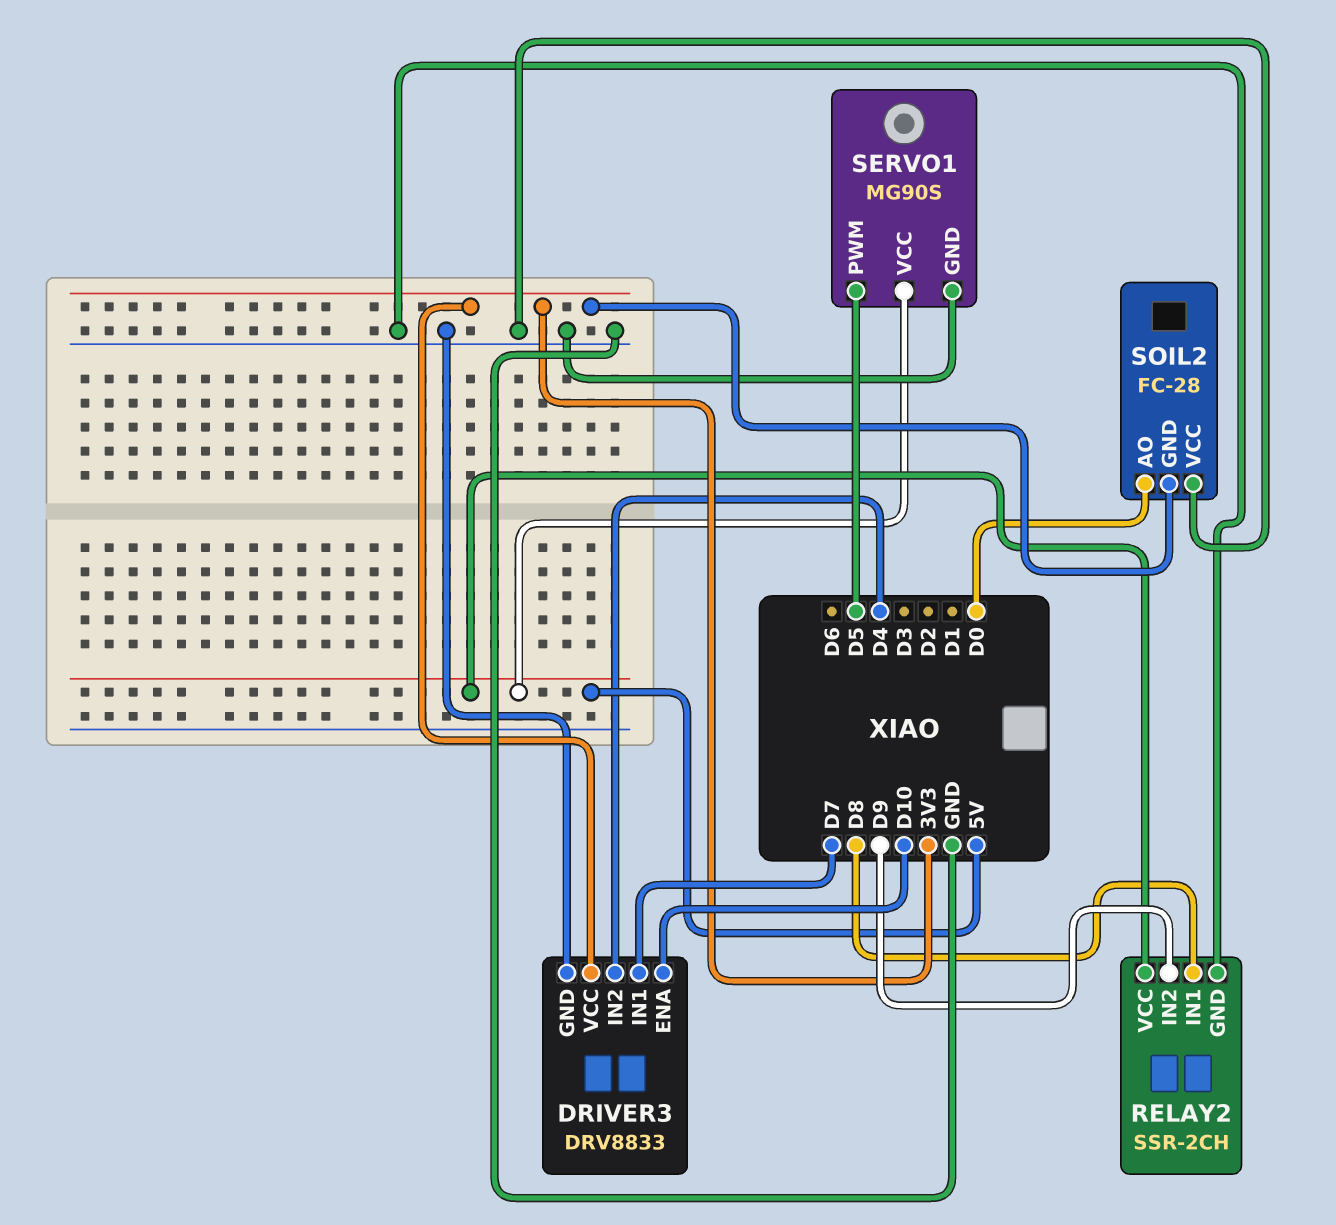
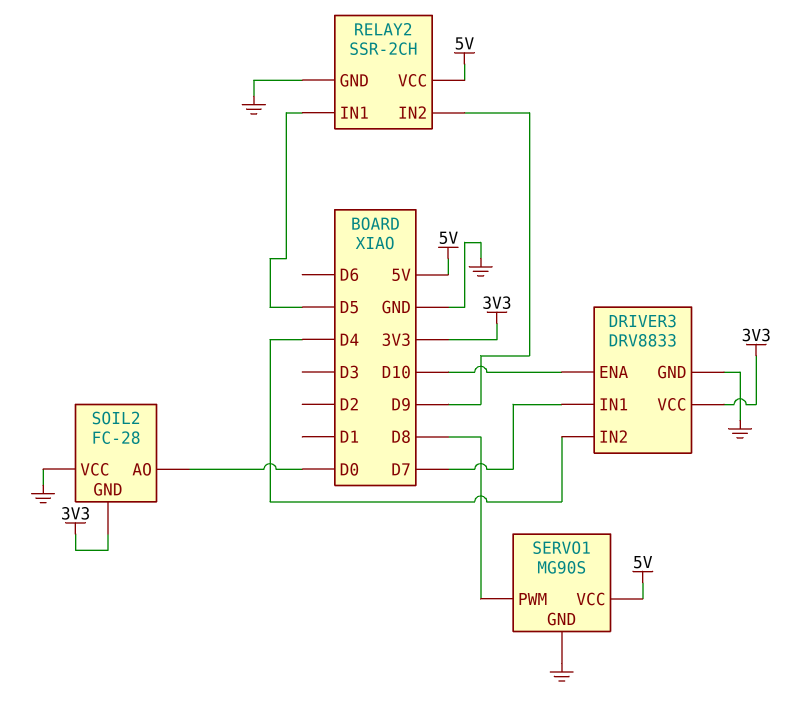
RELAY2 pin IN1: D8 -> D5
SERVO1 pin PWM: D5 -> D8

